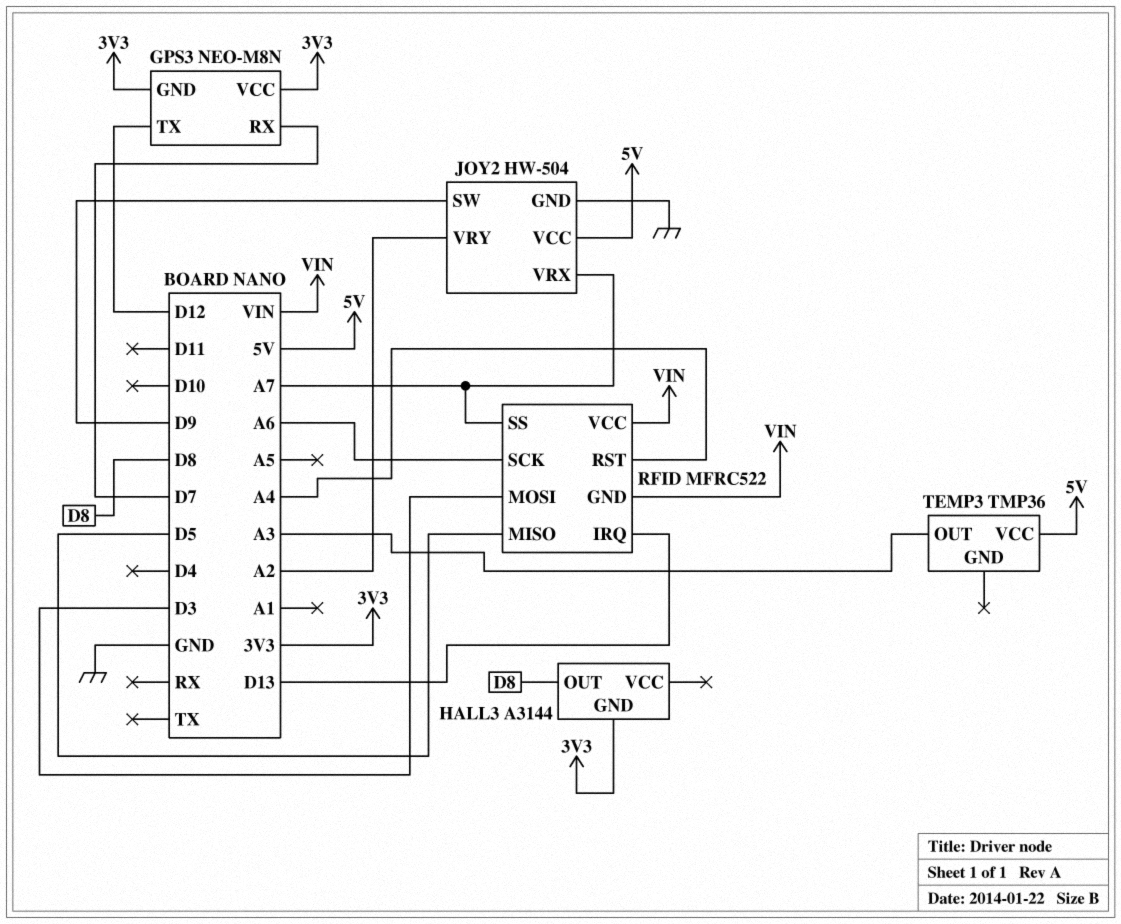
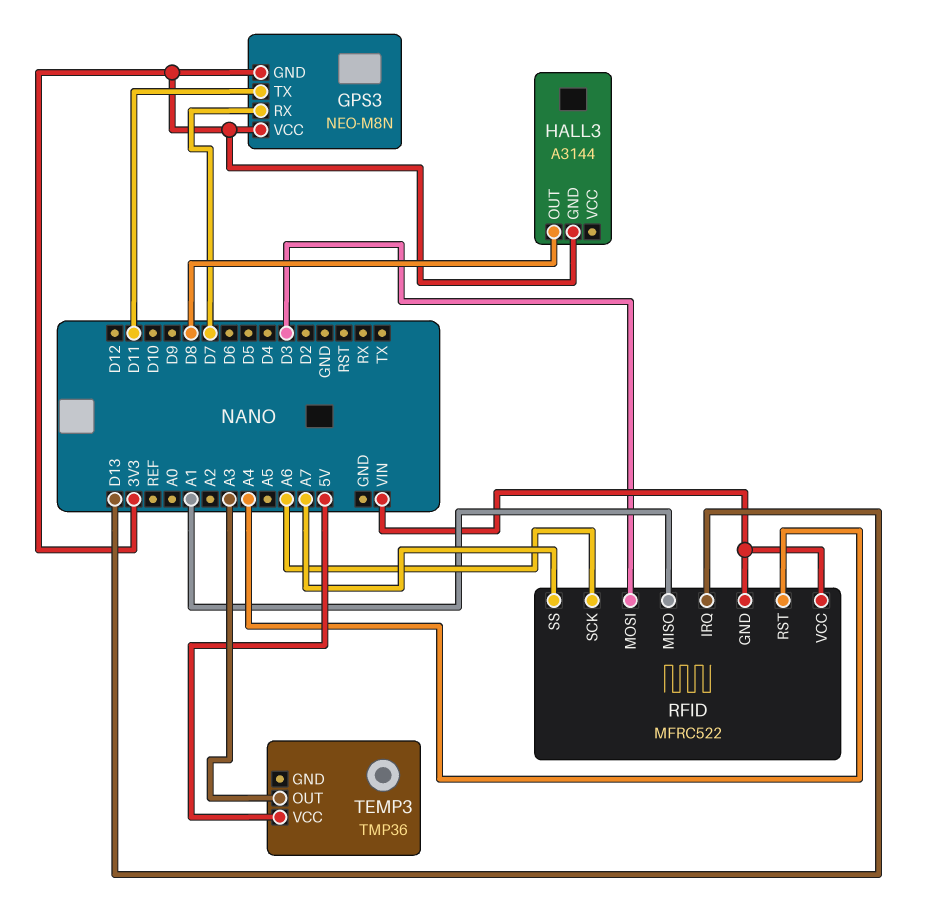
GPS3 pin TX: D12 -> D11
JOY2: HW-504 -> none
JOY2 pin GND: GND -> none
JOY2 pin SW: D9 -> none
JOY2 pin VCC: 5V -> none
JOY2 pin VRX: A7 -> none
JOY2 pin VRY: A2 -> none
RFID pin MISO: D5 -> A1

